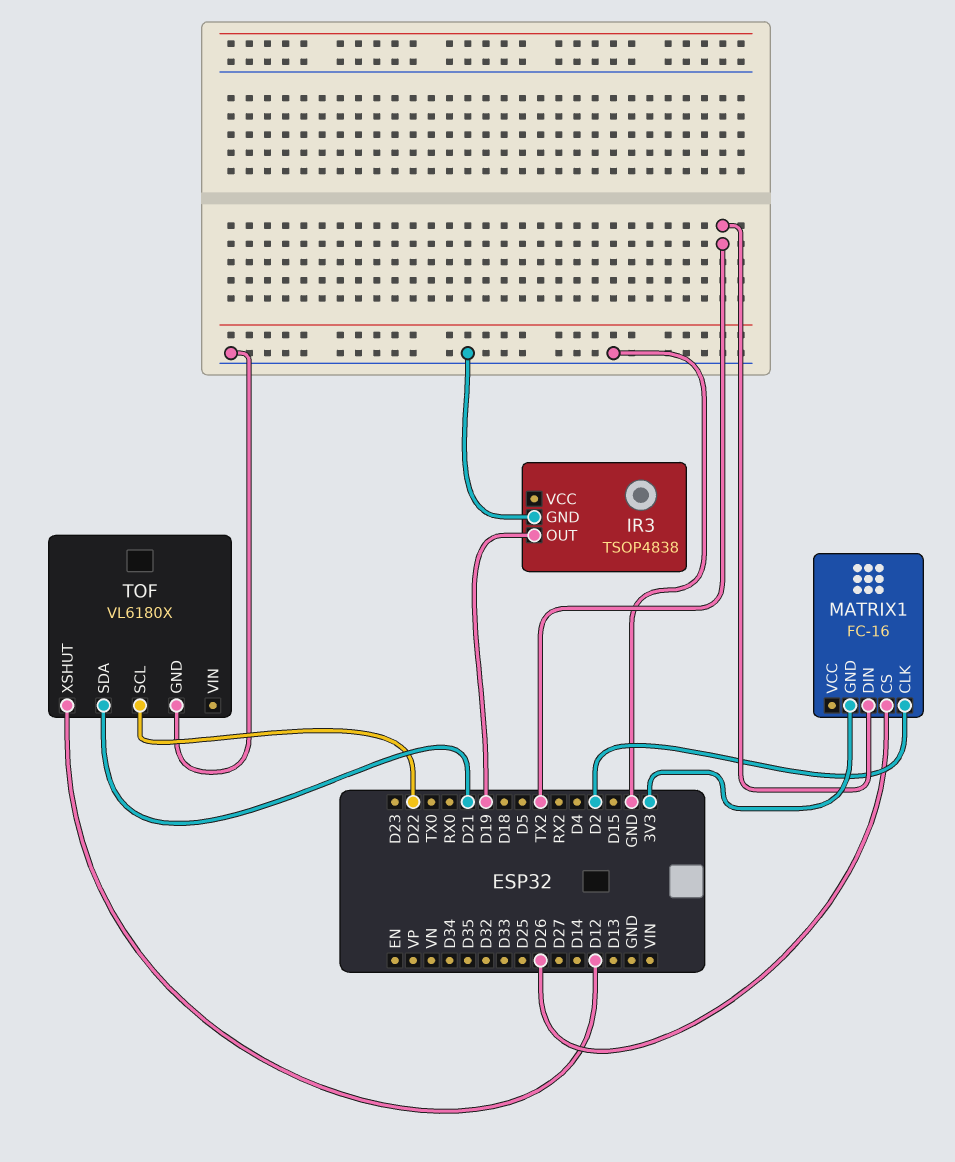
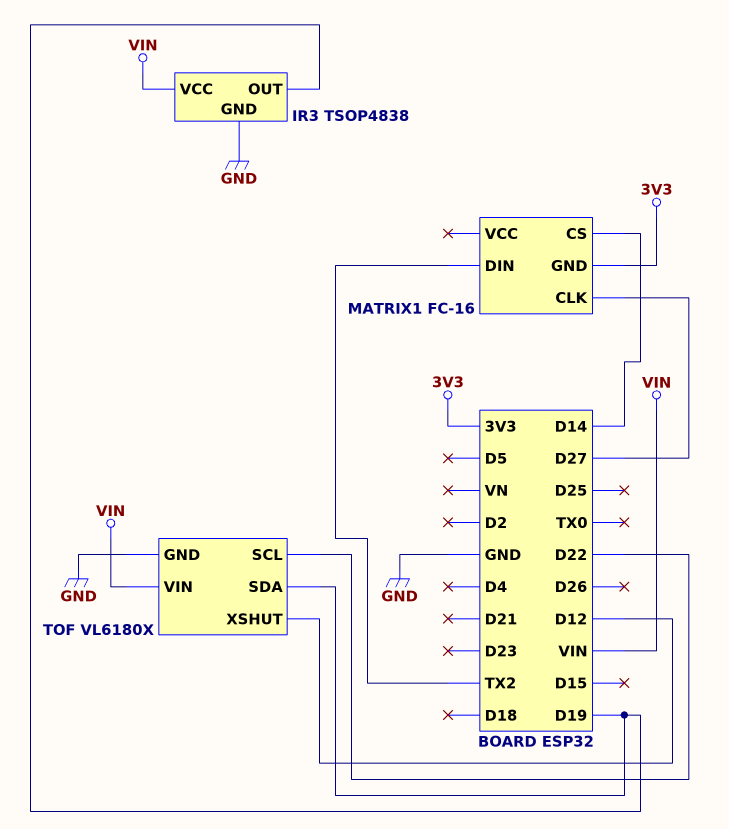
IR3 pin VCC: none -> VIN
MATRIX1 pin CLK: D2 -> D27
MATRIX1 pin CS: D26 -> D14
TOF pin SDA: D21 -> D19
TOF pin VIN: none -> VIN

